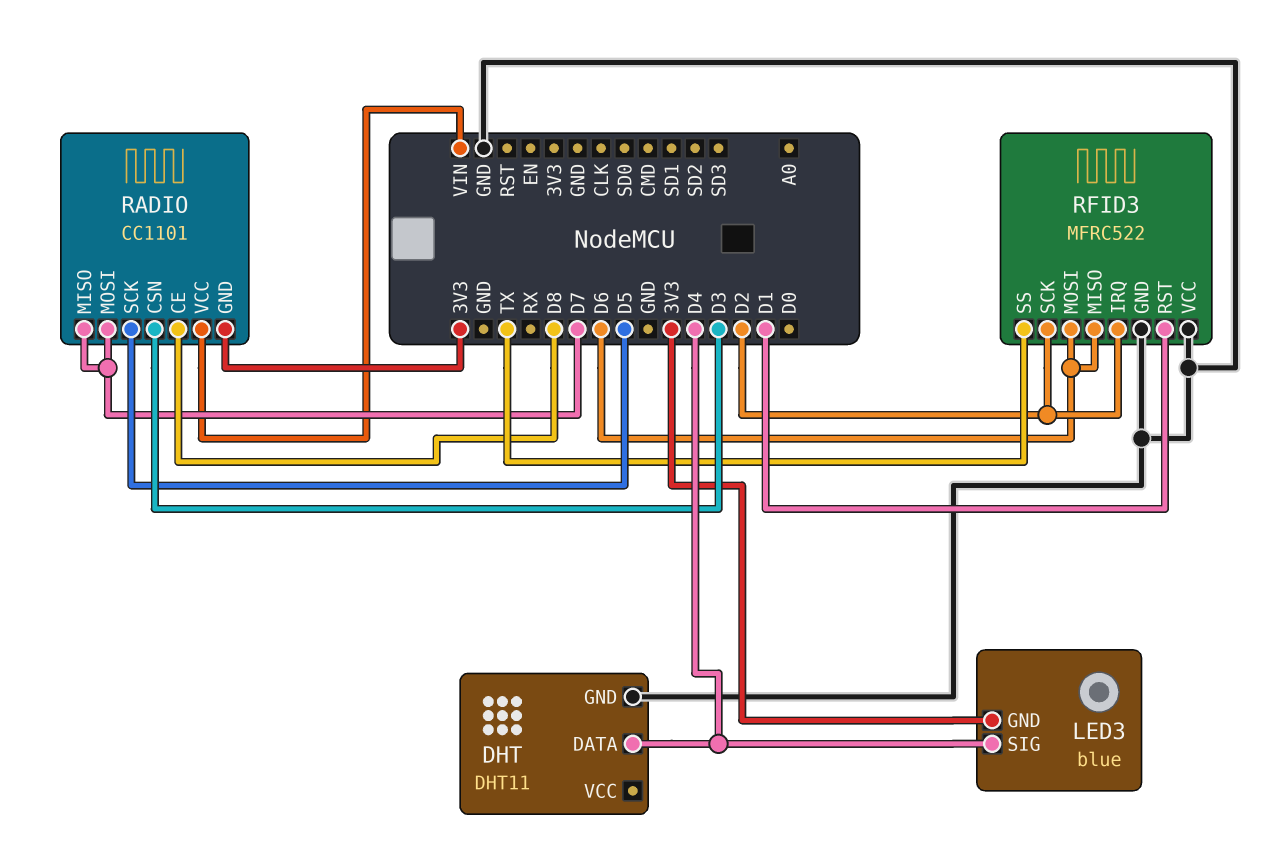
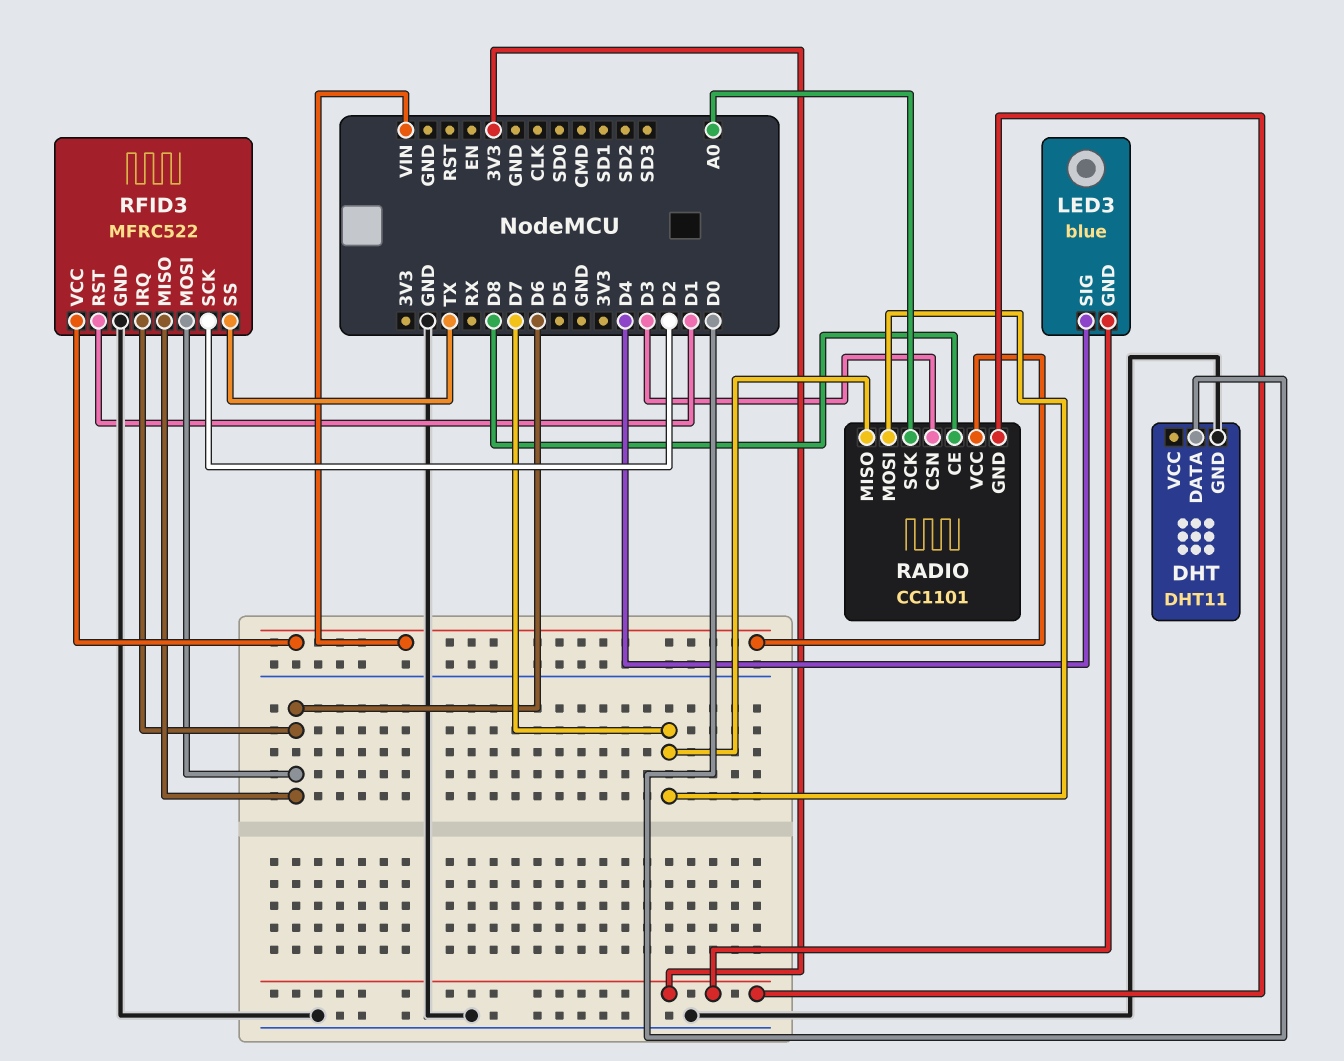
DHT pin DATA: D4 -> D0
RADIO pin SCK: D5 -> A0
RFID3 pin IRQ: D2 -> D6
RFID3 pin VCC: GND -> VIN

